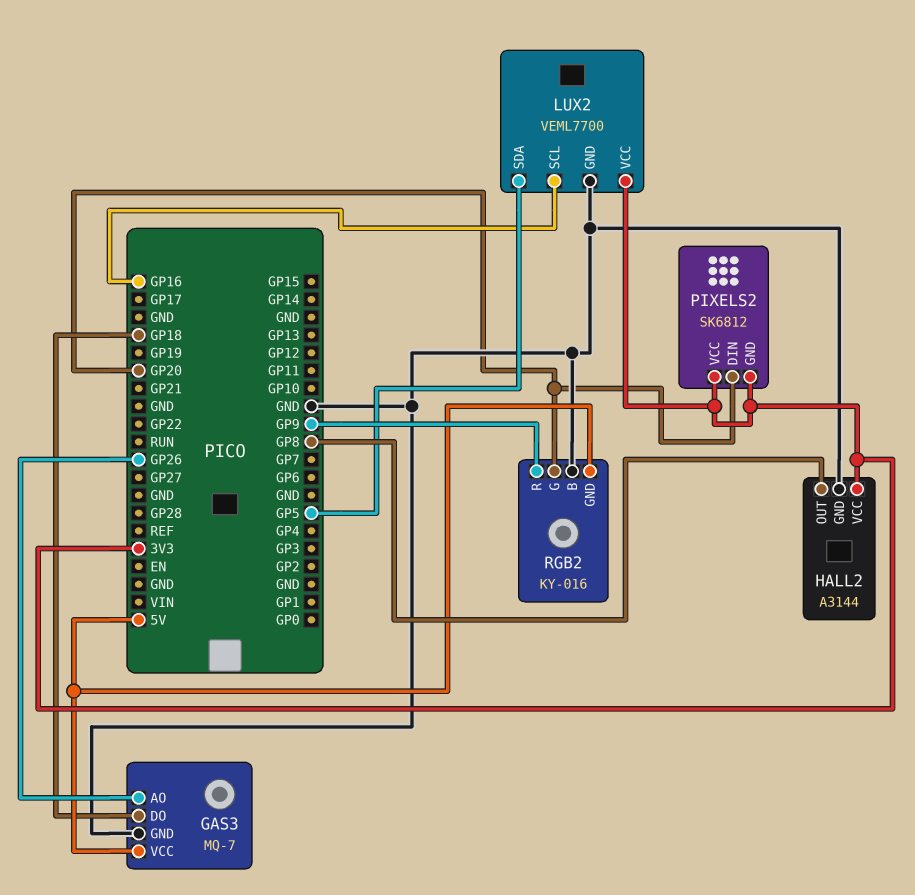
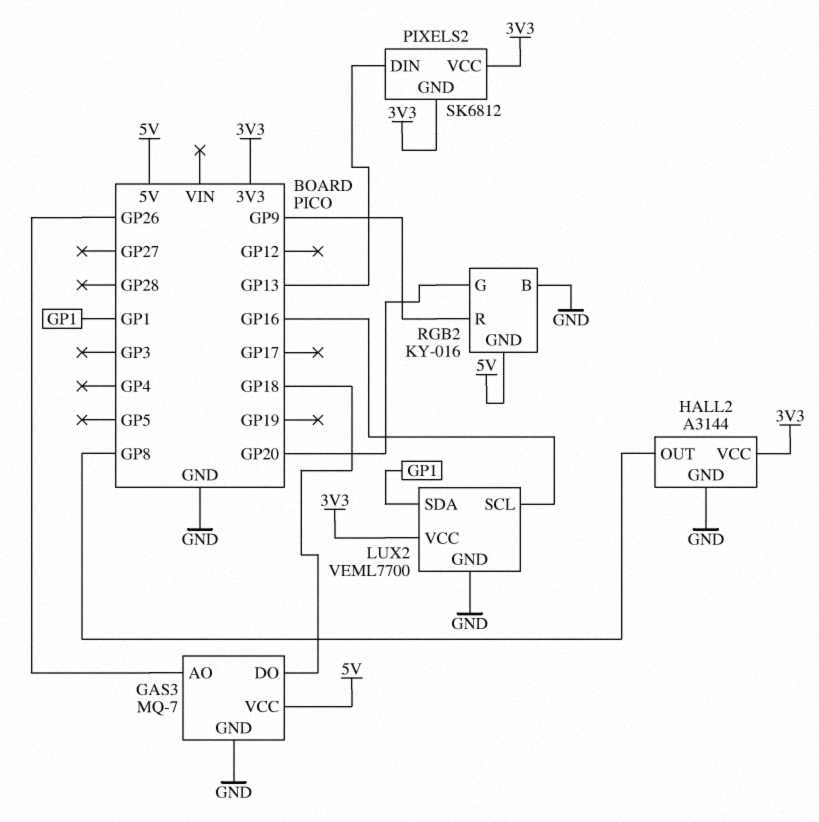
LUX2 pin SDA: GP5 -> GP1
PIXELS2 pin DIN: GP20 -> GP13

